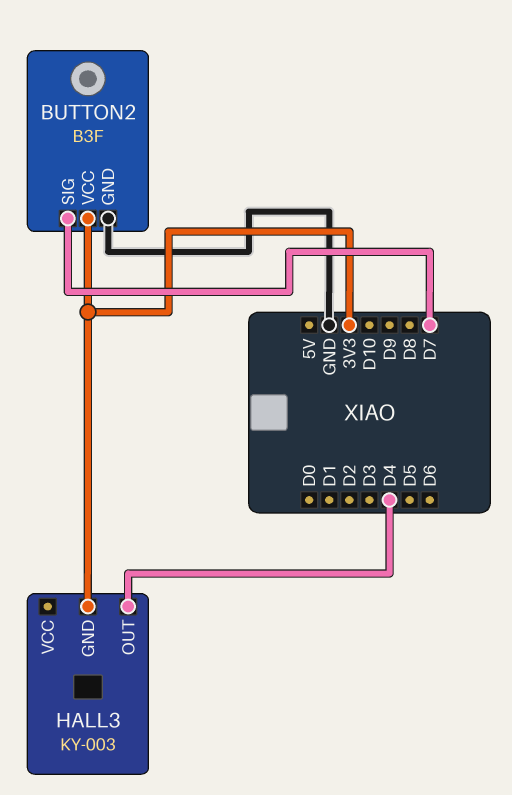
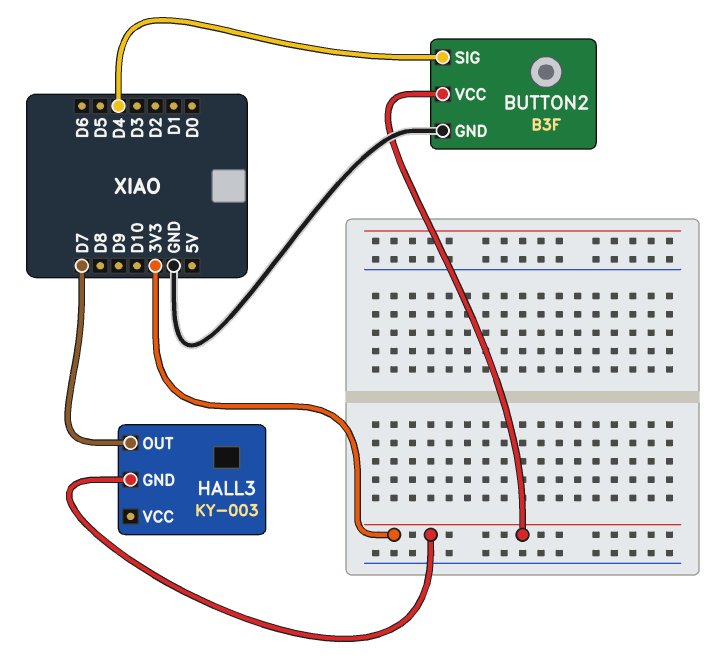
BUTTON2 pin SIG: D7 -> D4
HALL3 pin OUT: D4 -> D7

